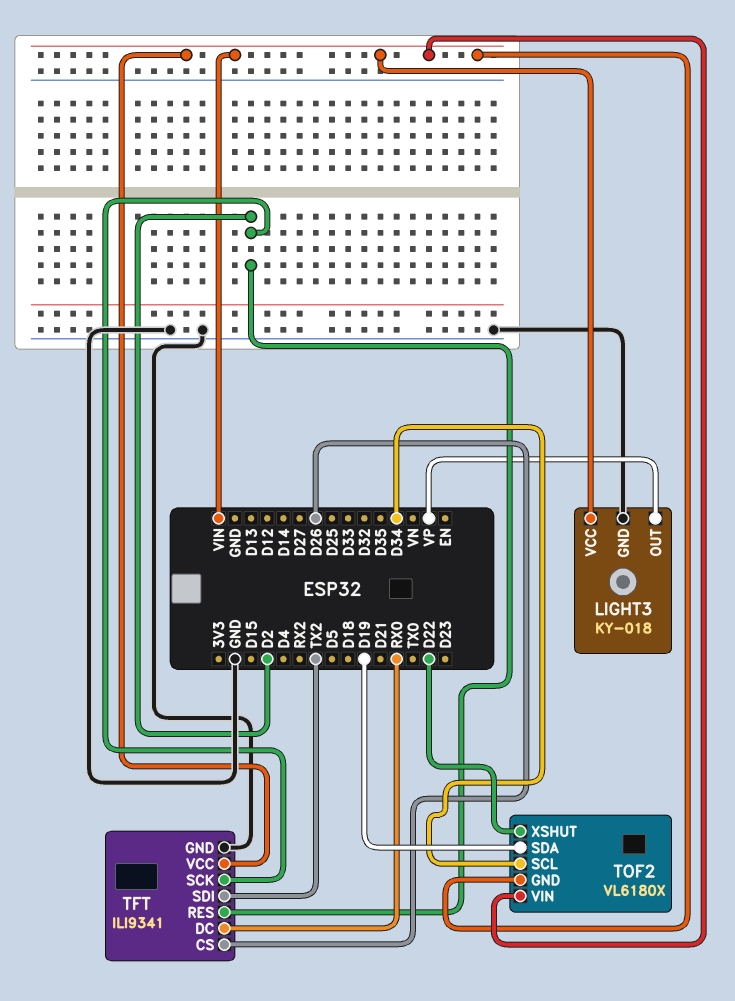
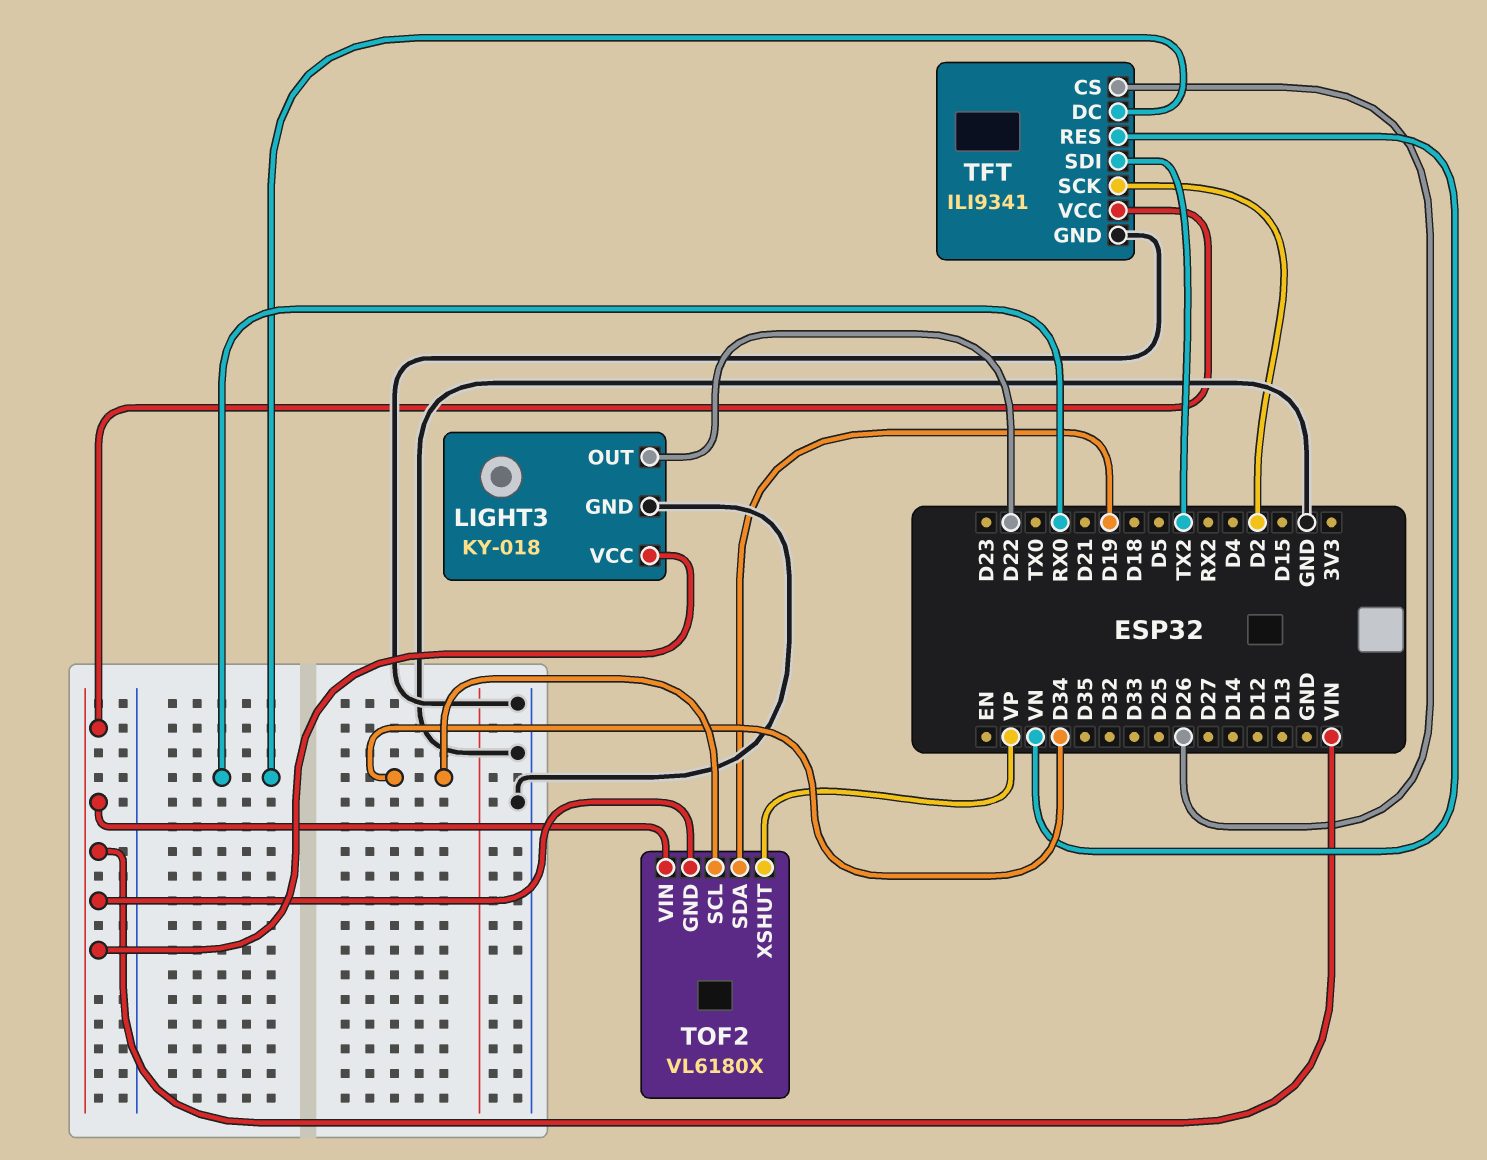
LIGHT3 pin OUT: VP -> D22
TFT pin RES: D2 -> VN
TOF2 pin XSHUT: D22 -> VP

